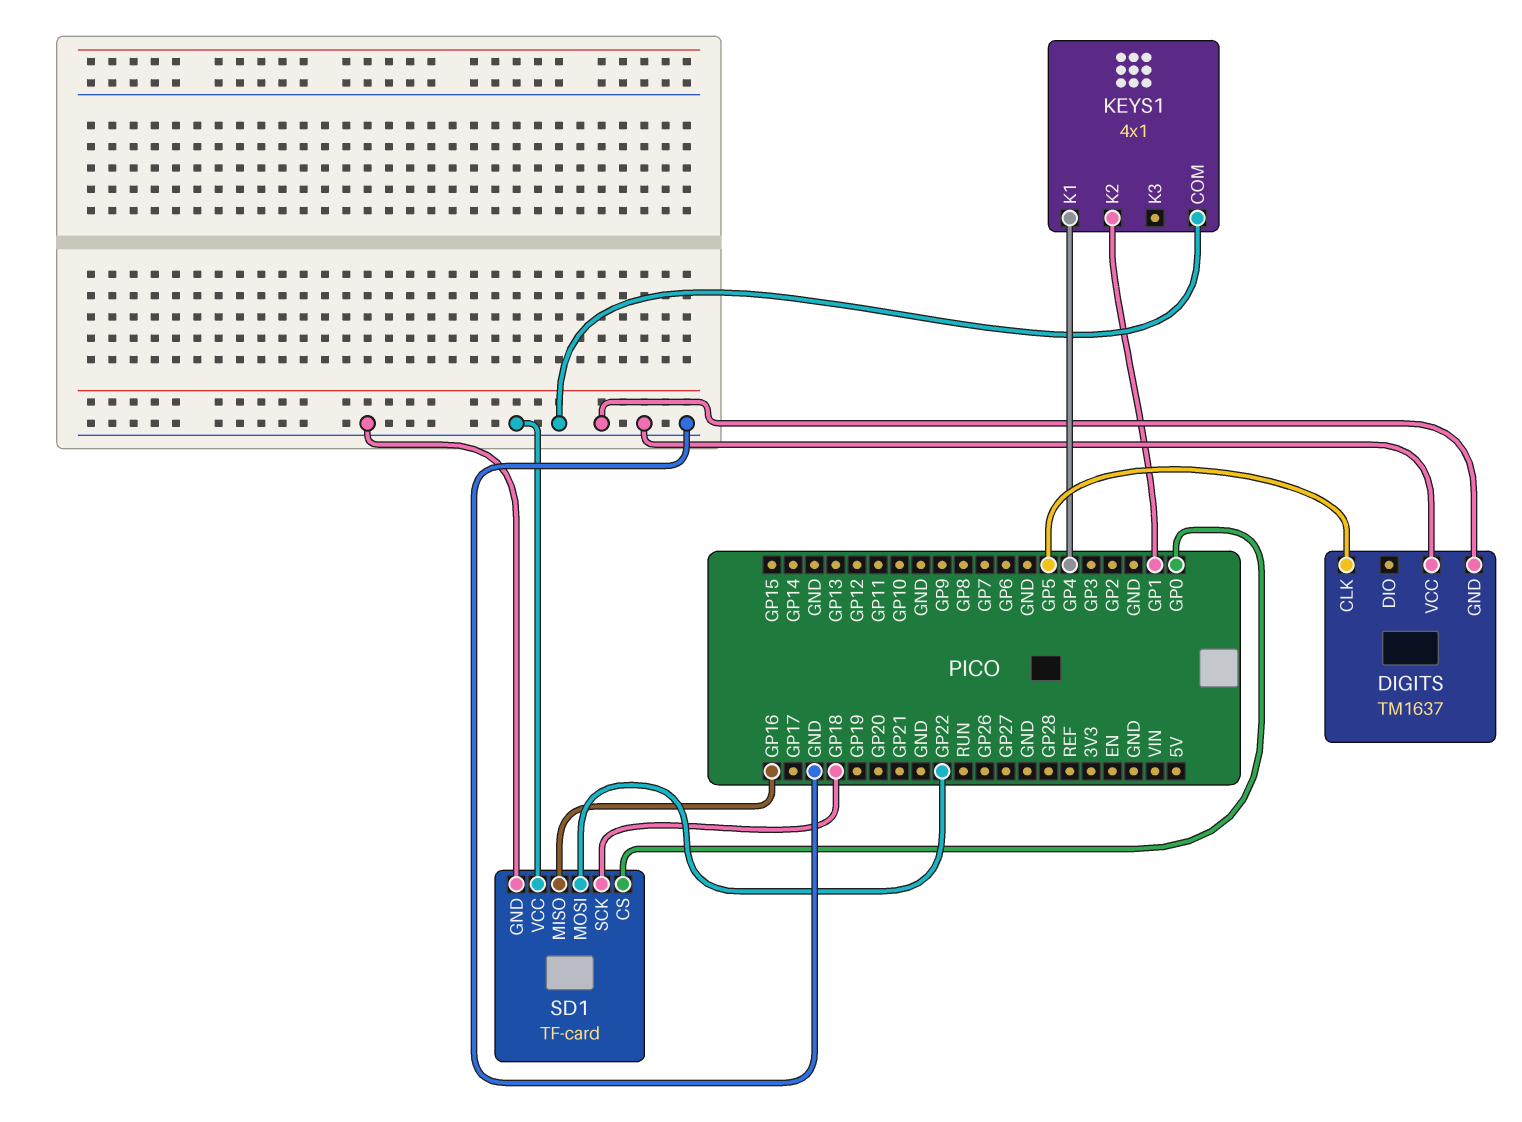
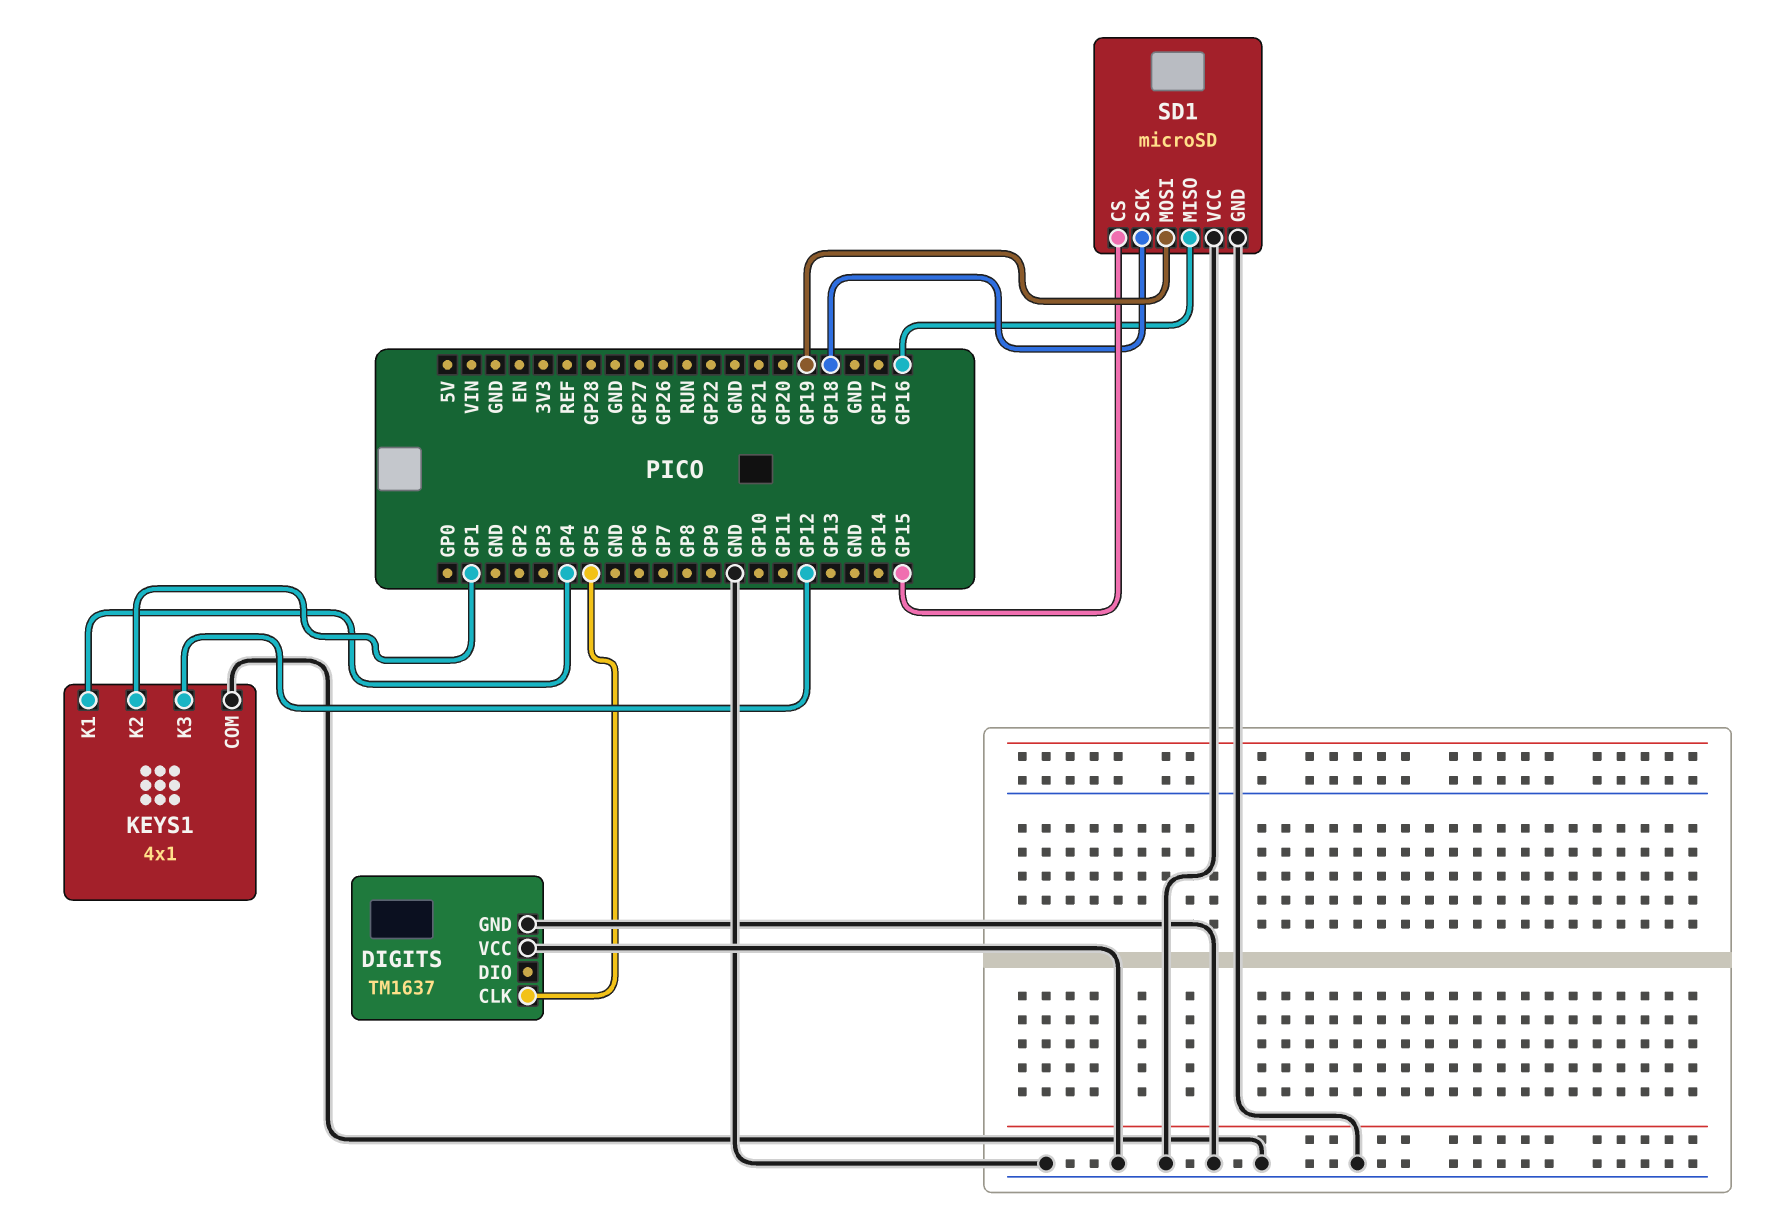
KEYS1 pin K3: none -> GP12
SD1: TF-card -> microSD
SD1 pin CS: GP0 -> GP15
SD1 pin MOSI: GP22 -> GP19

